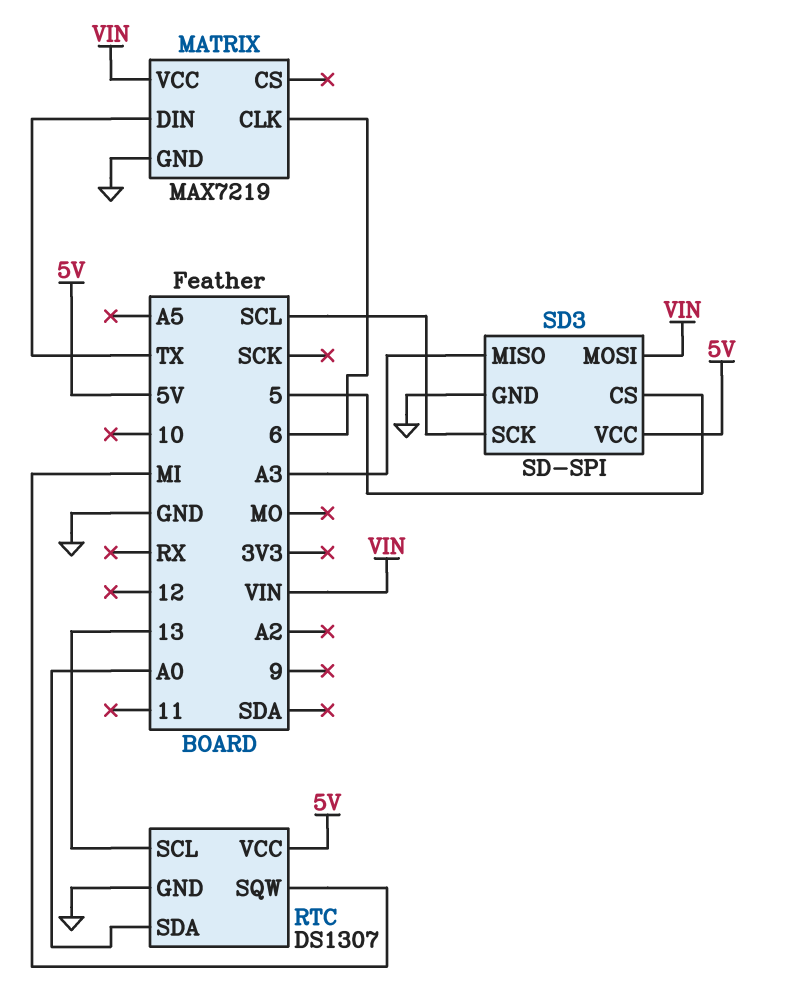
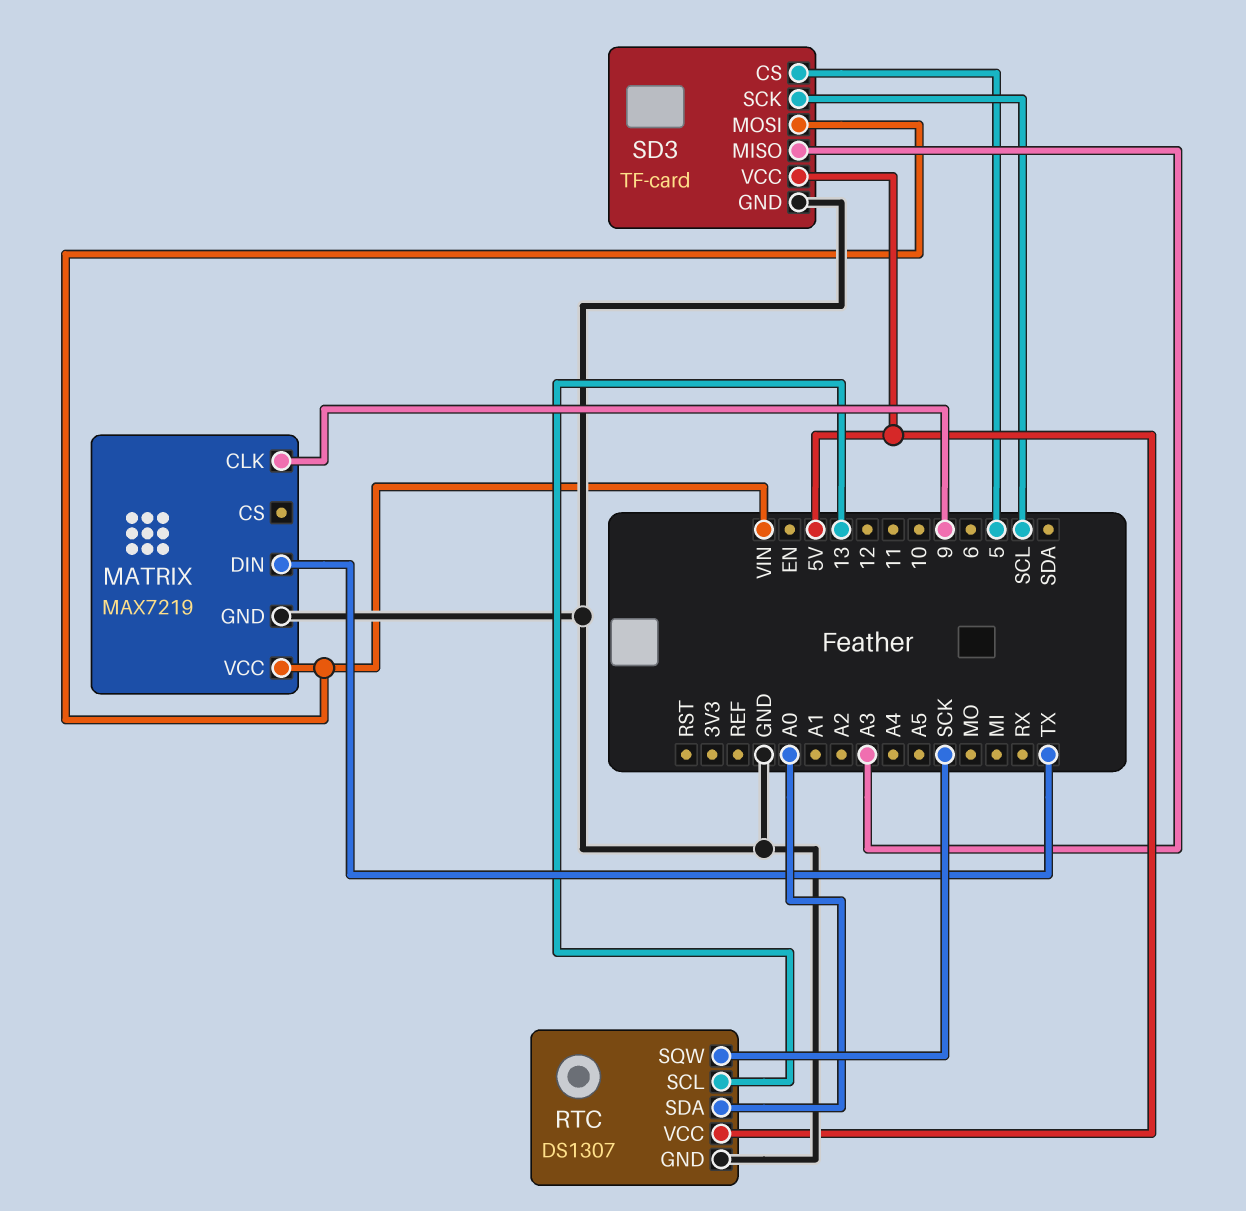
MATRIX pin CLK: 6 -> 9
RTC pin SQW: MI -> SCK
SD3: SD-SPI -> TF-card

